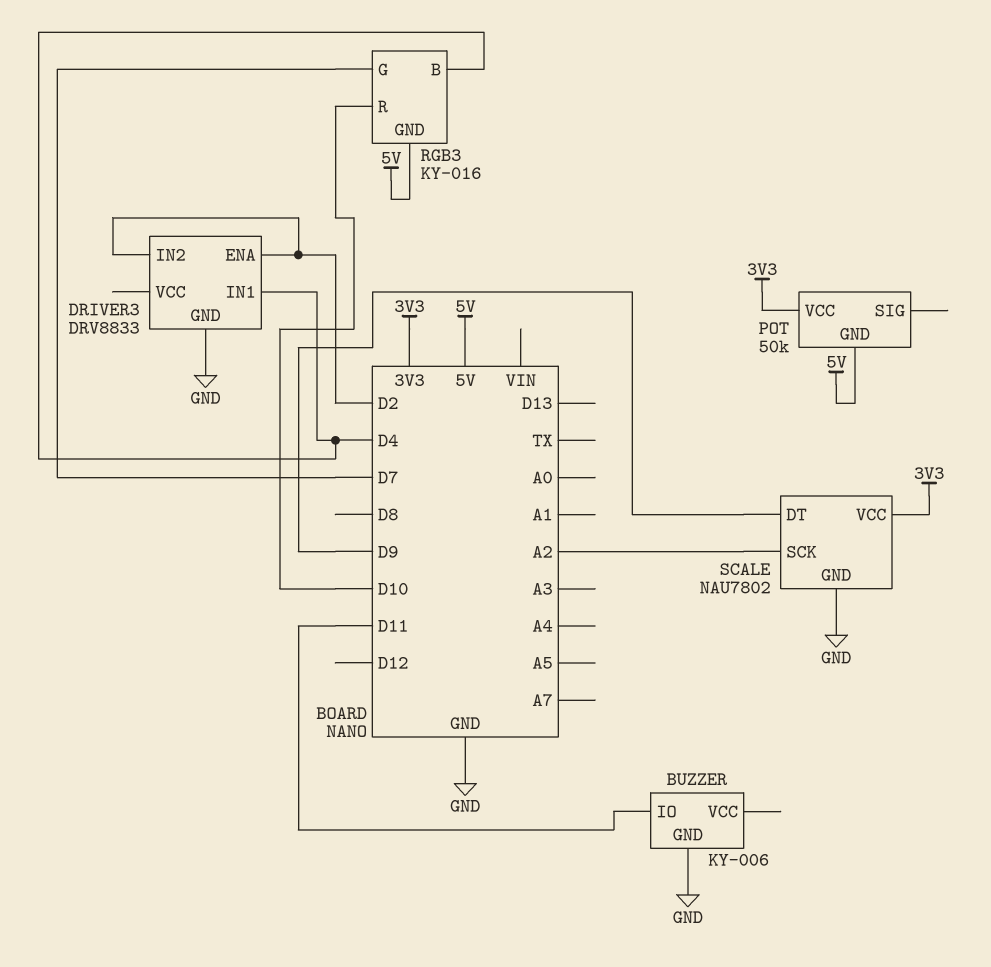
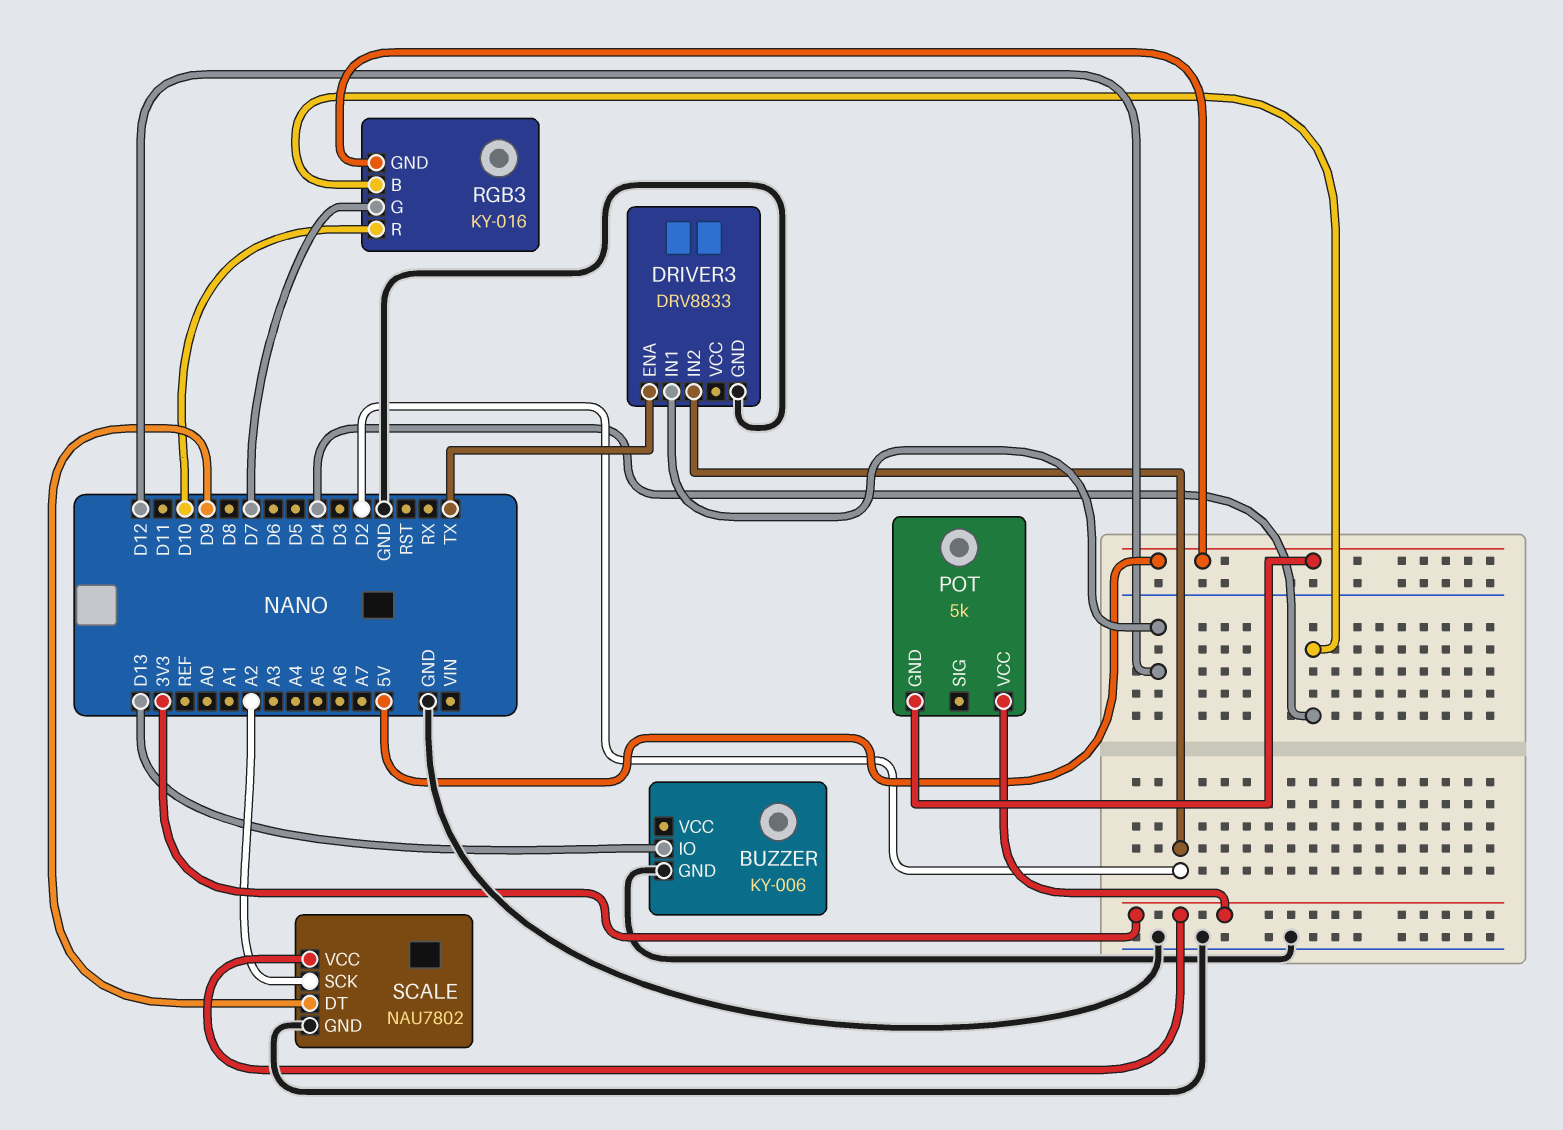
BUZZER pin IO: D11 -> D13
DRIVER3 pin ENA: D2 -> TX
DRIVER3 pin IN1: D4 -> D12
POT: 50k -> 5k

